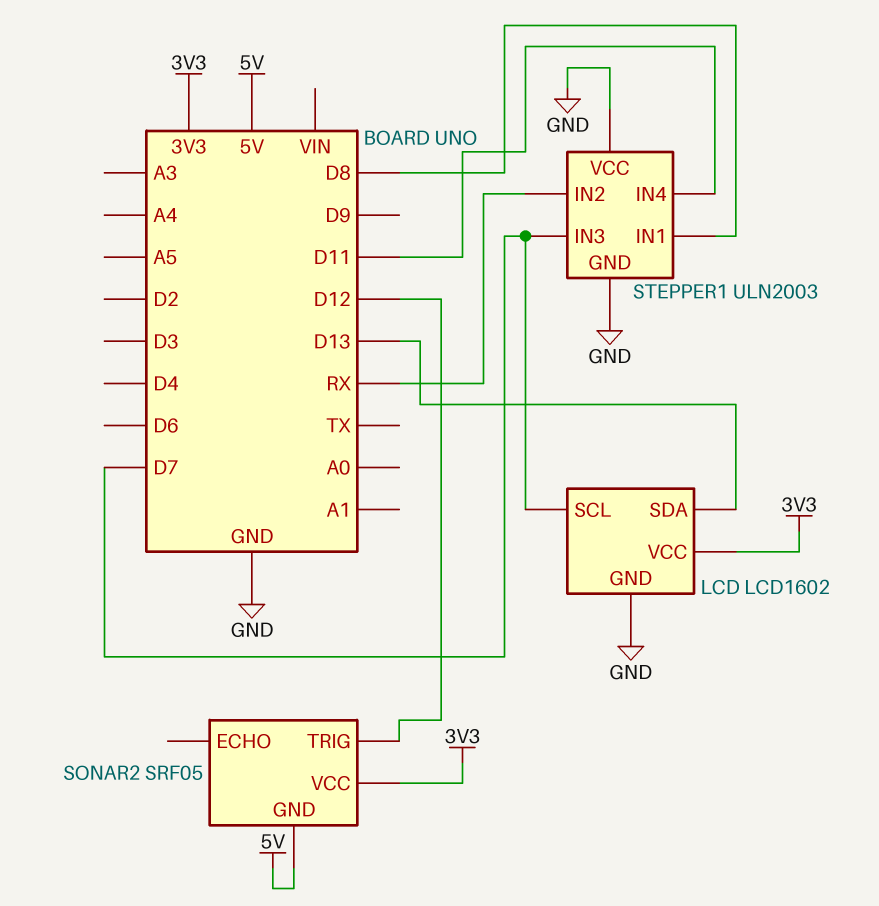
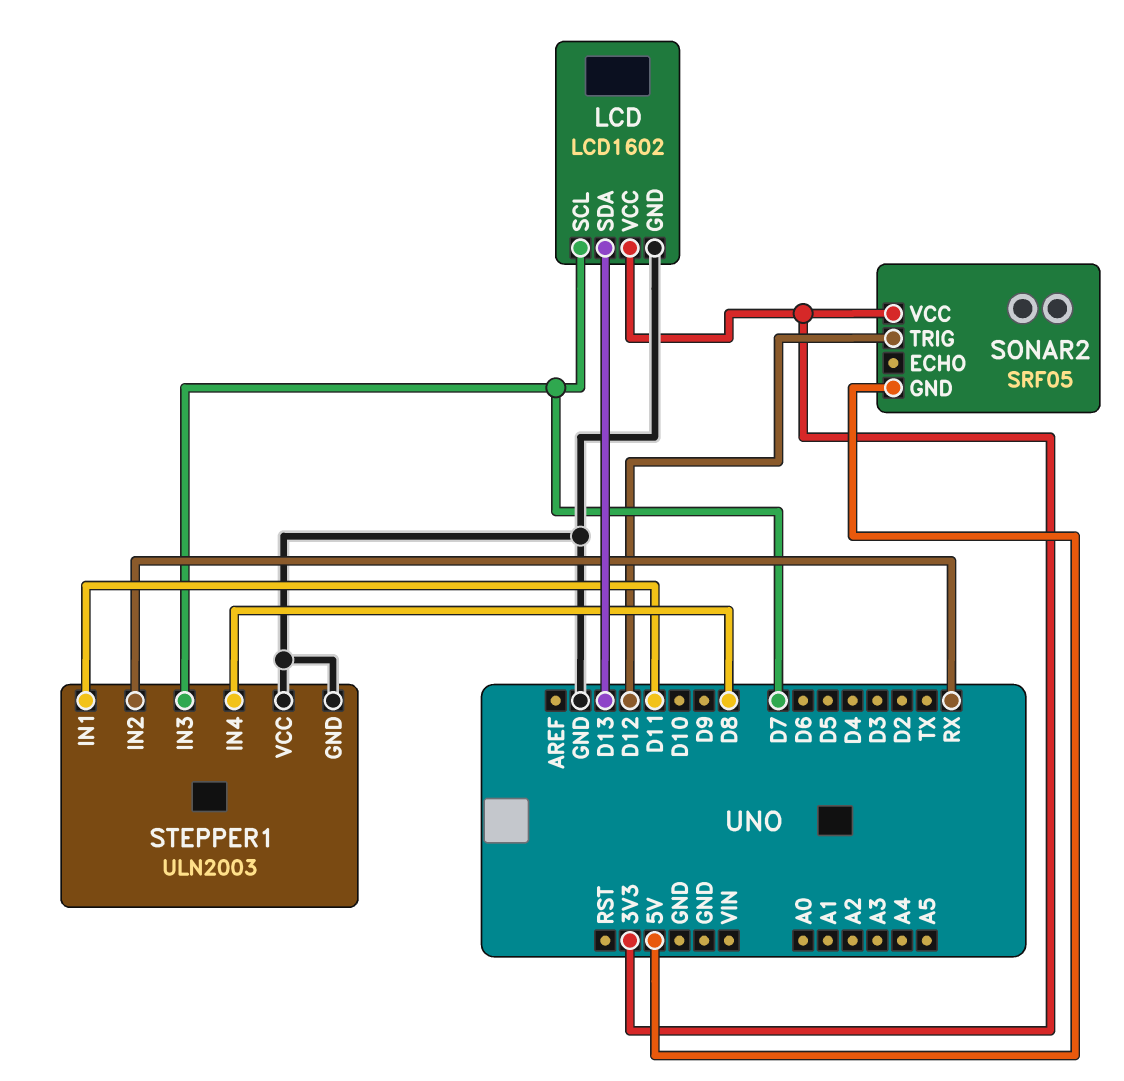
STEPPER1 pin IN1: D8 -> D11
STEPPER1 pin IN4: D11 -> D8

